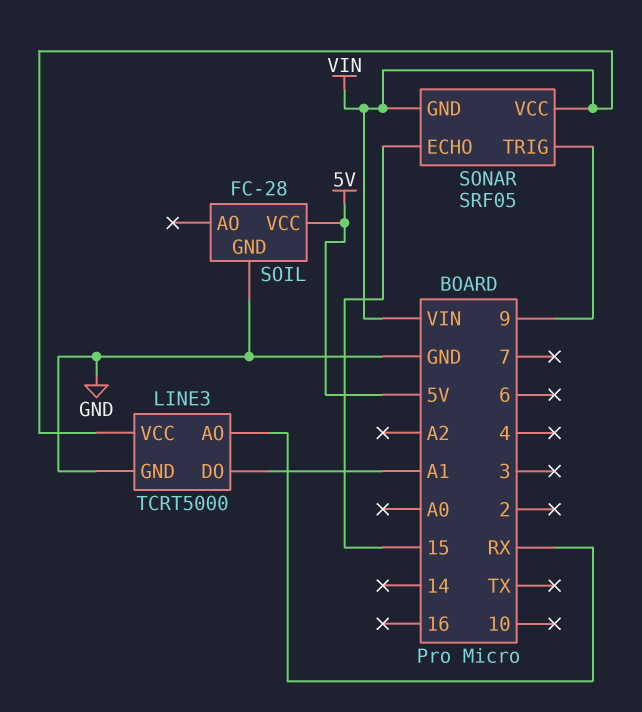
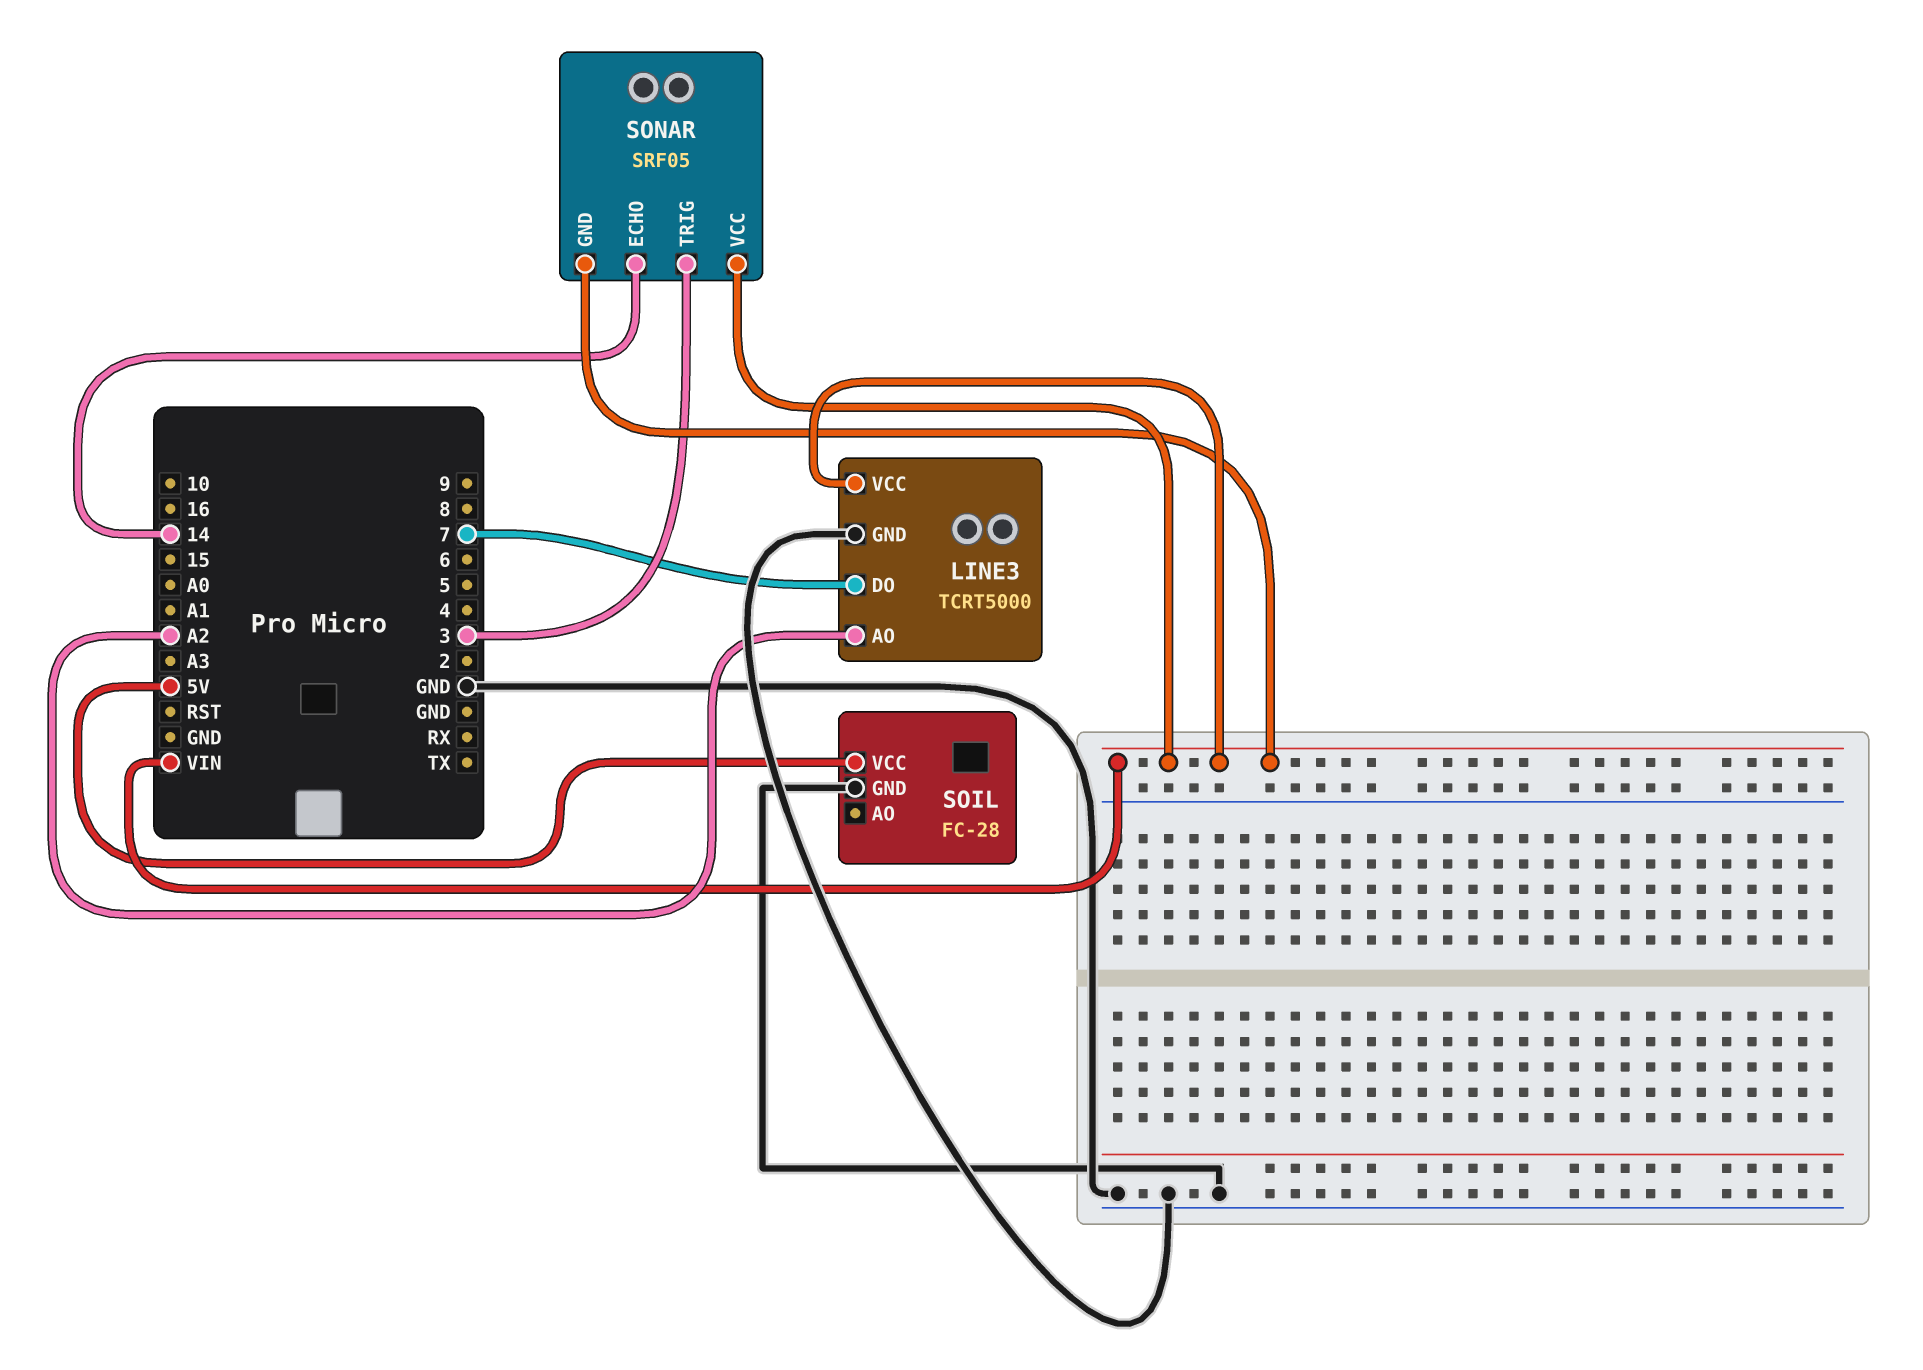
LINE3 pin AO: RX -> A2
LINE3 pin DO: A1 -> 7
SONAR pin ECHO: 15 -> 14
SONAR pin TRIG: 9 -> 3

